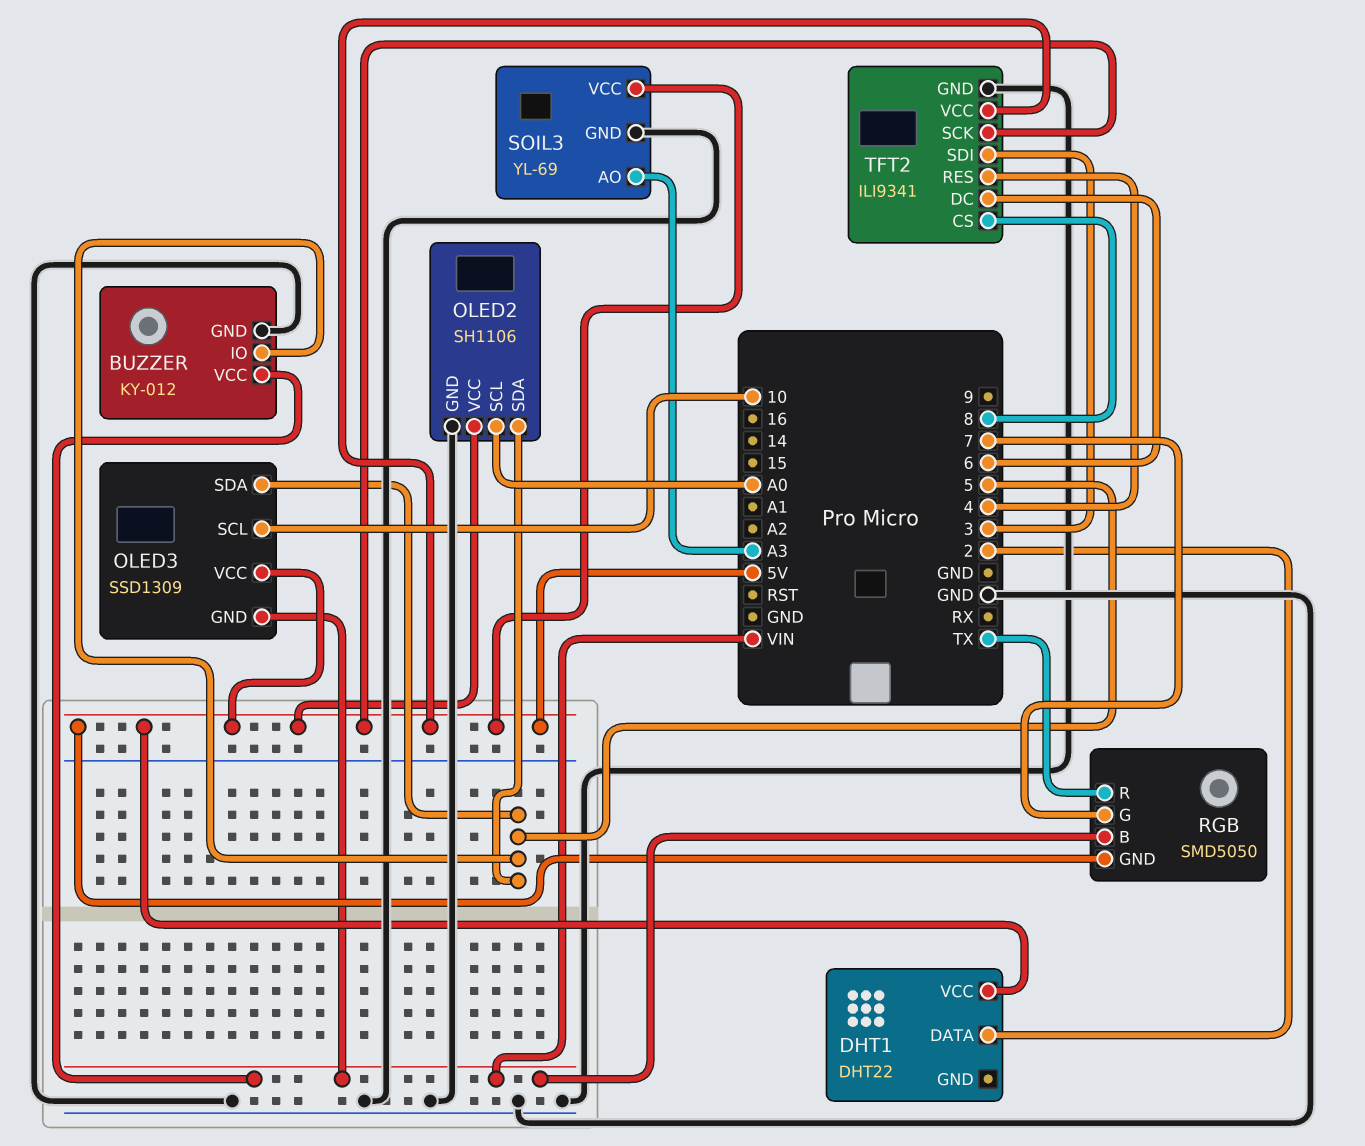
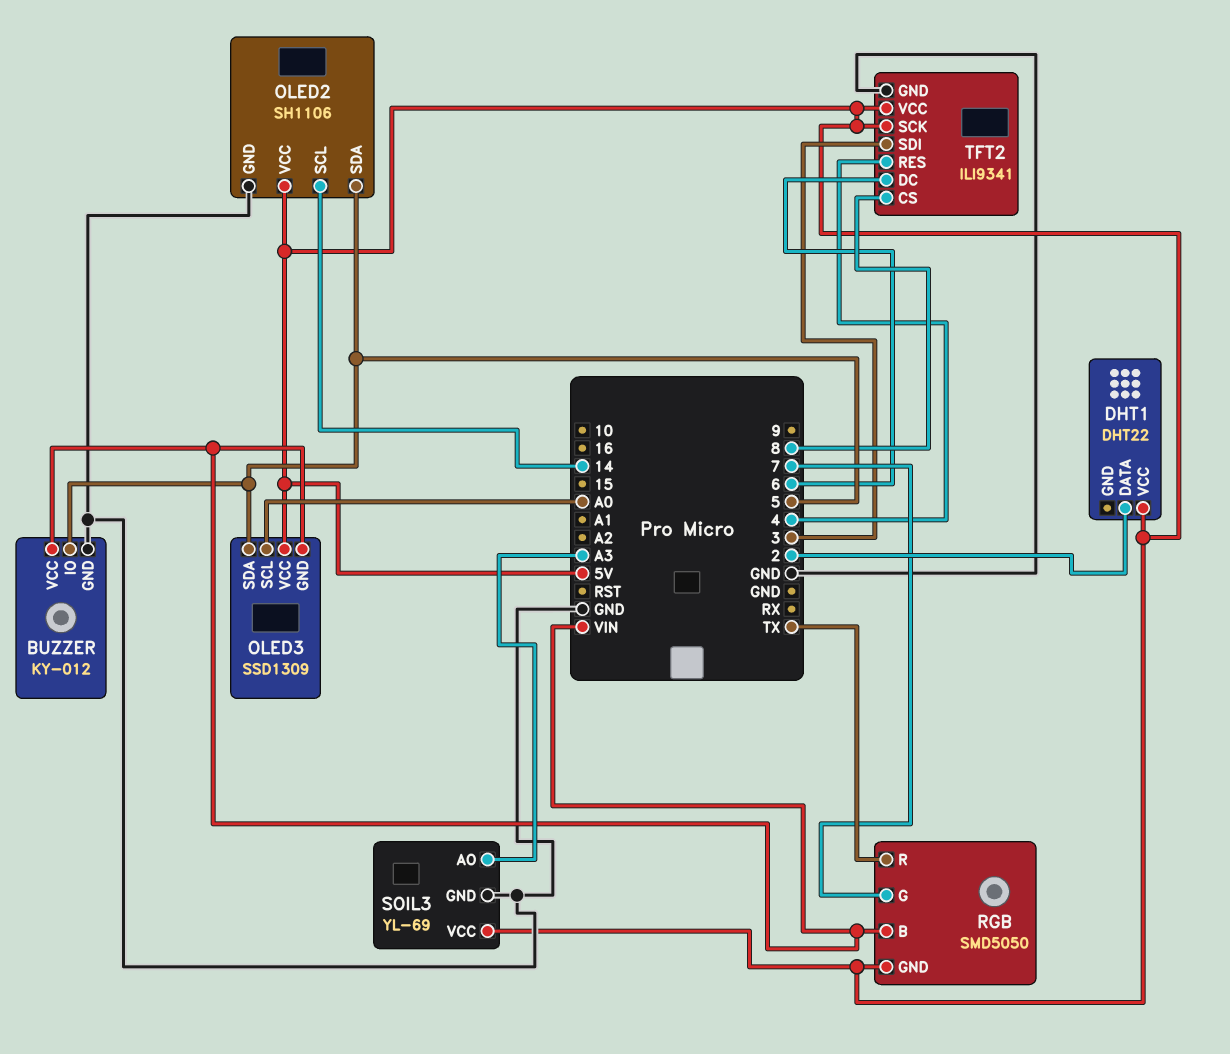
OLED2 pin SCL: A0 -> 14
OLED3 pin SCL: 10 -> A0

